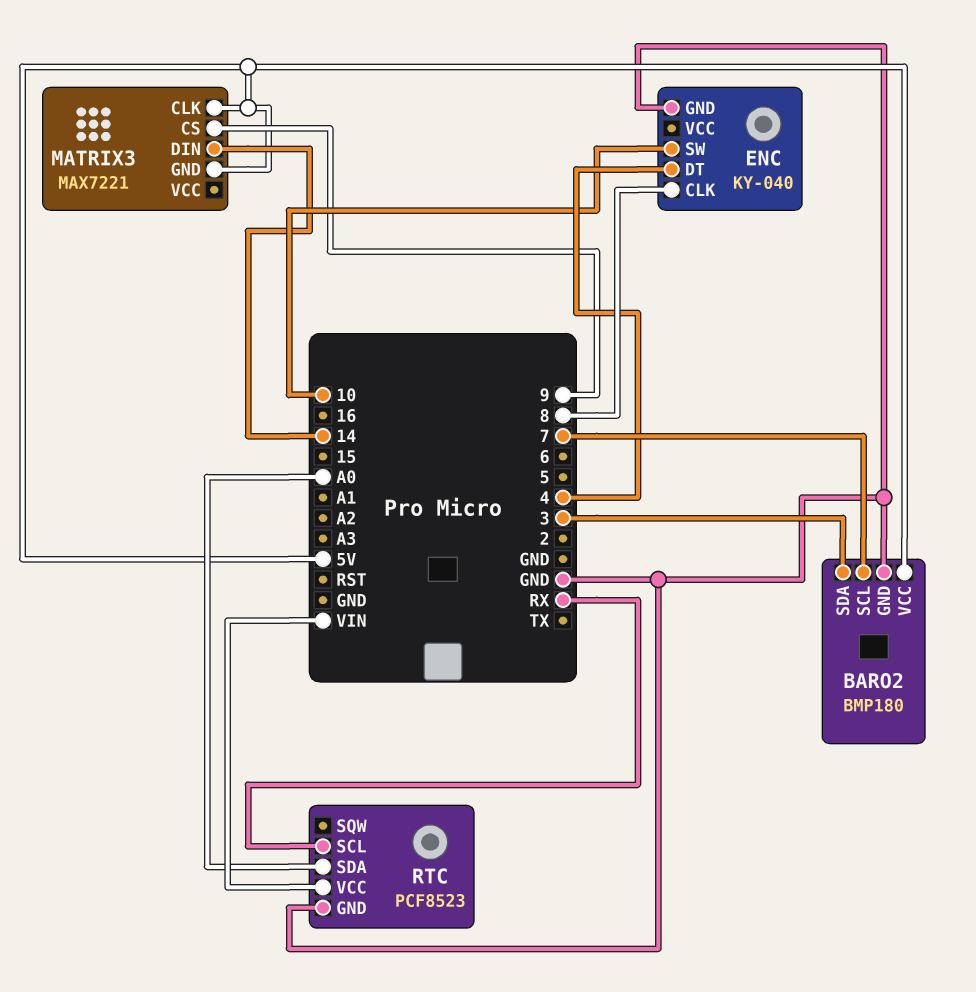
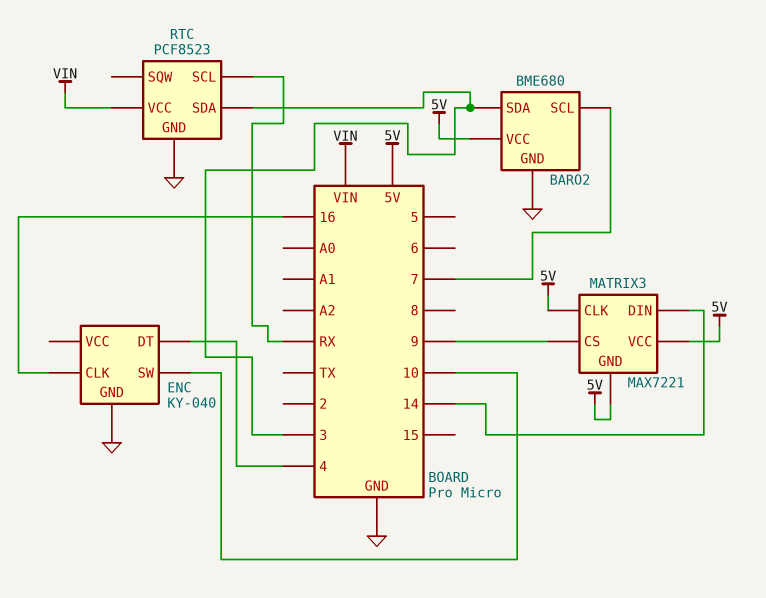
BARO2: BMP180 -> BME680
ENC pin CLK: 8 -> 16
MATRIX3 pin VCC: none -> 5V
RTC pin SDA: A0 -> 3

